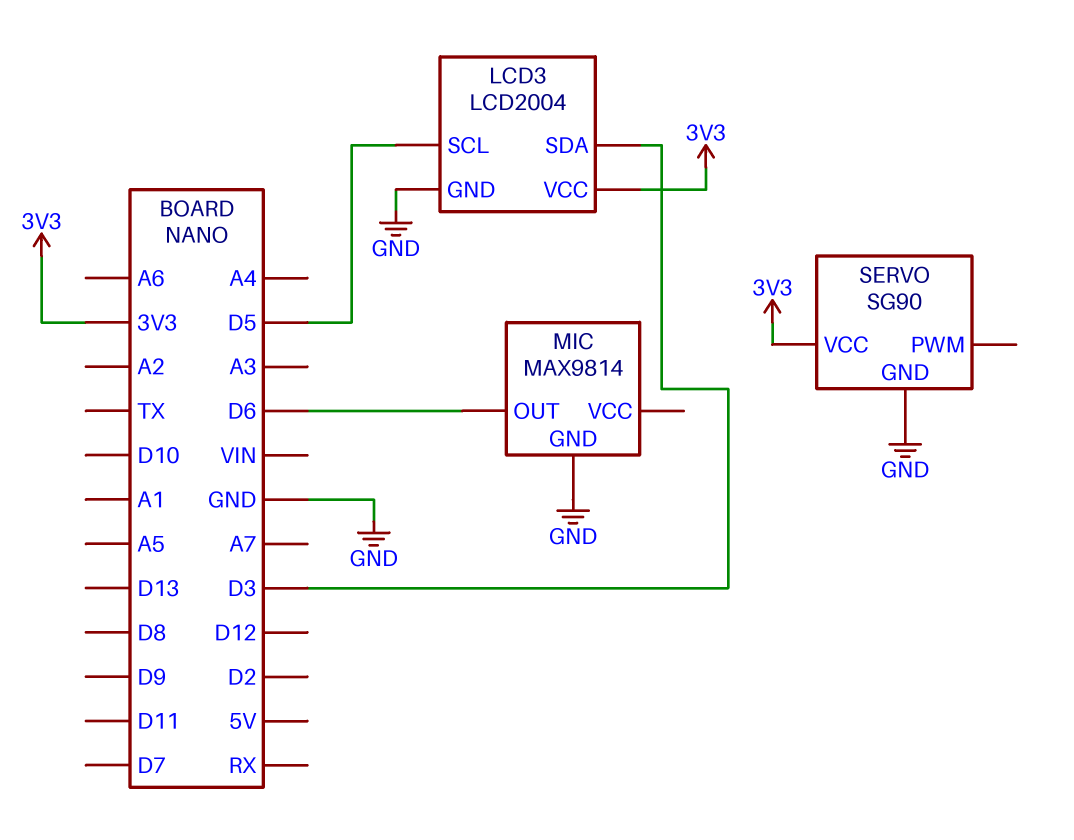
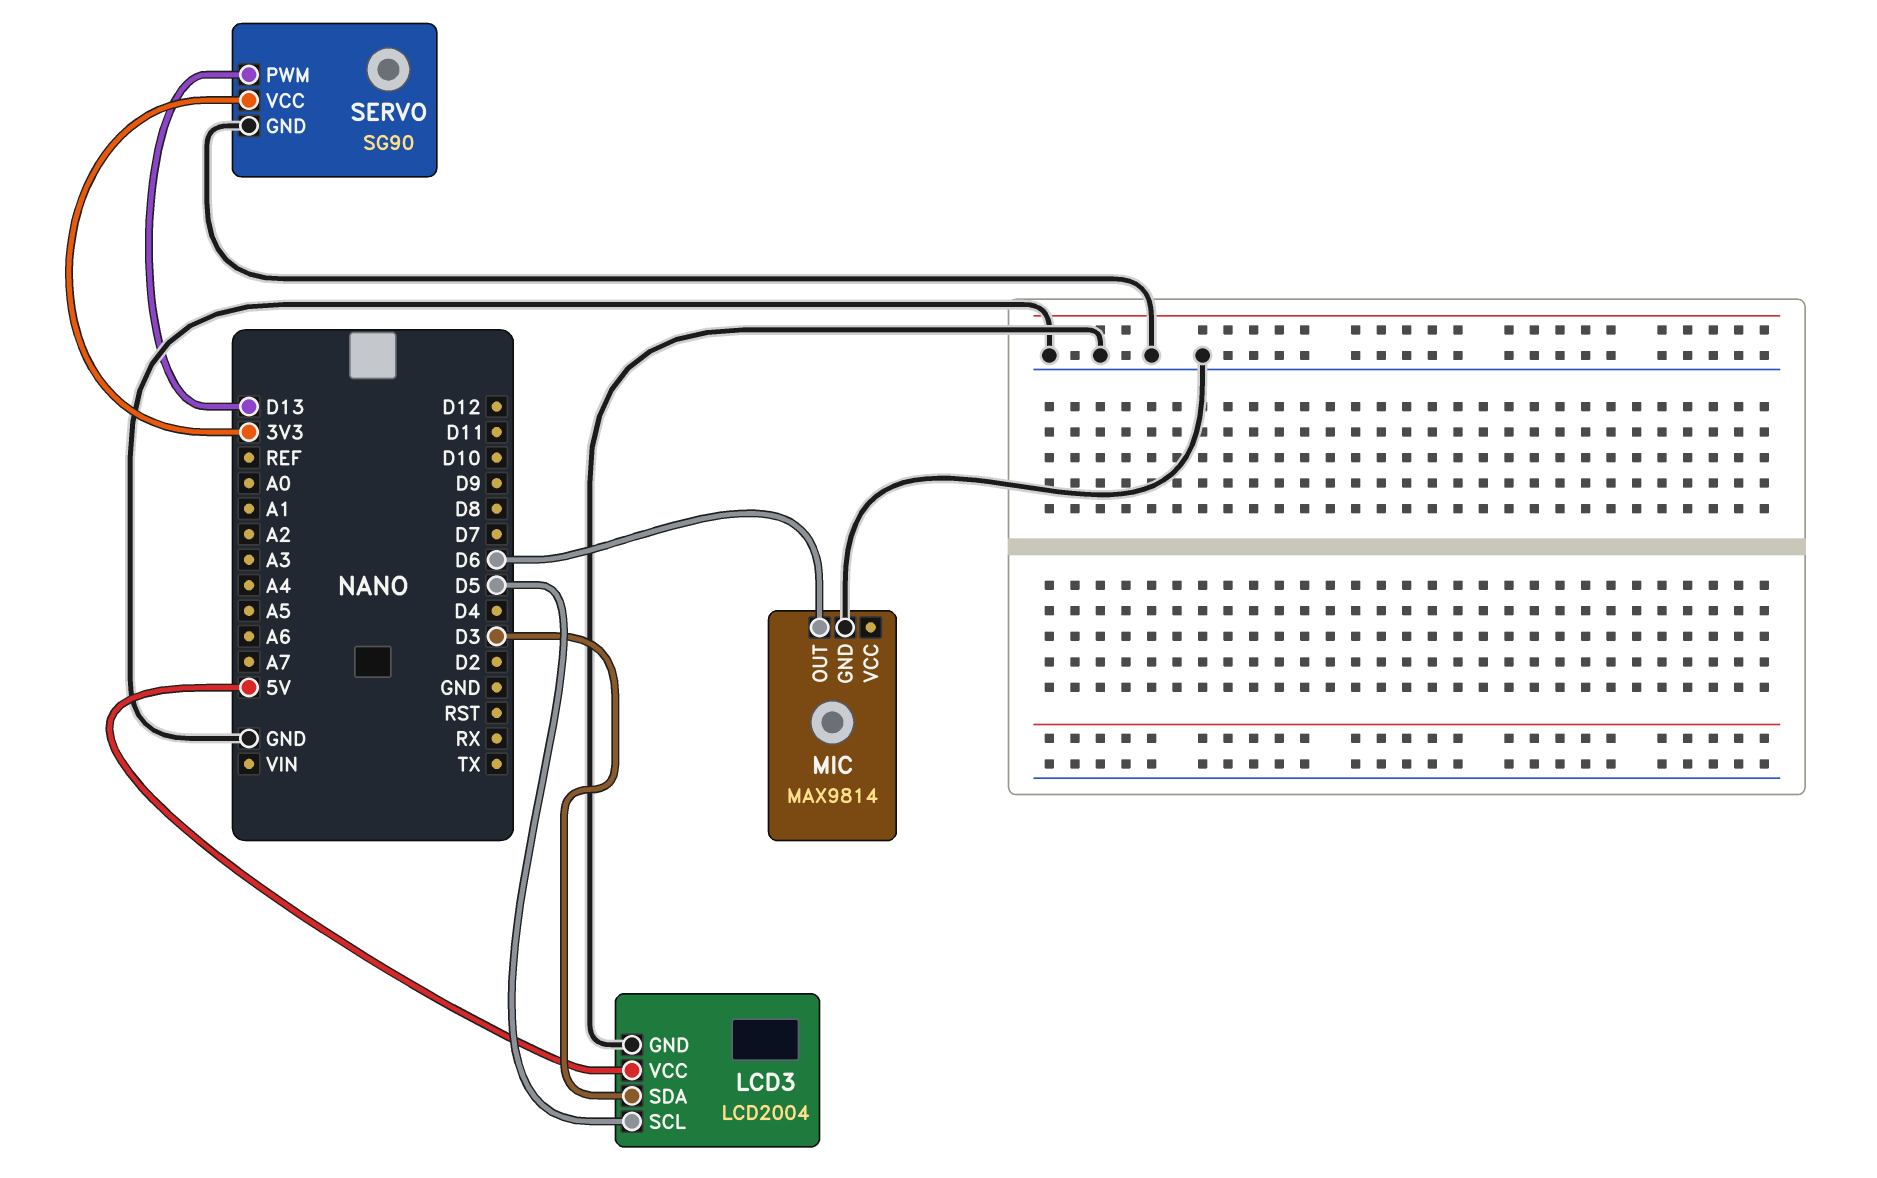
LCD3 pin VCC: 3V3 -> 5V
SERVO pin PWM: none -> D13

